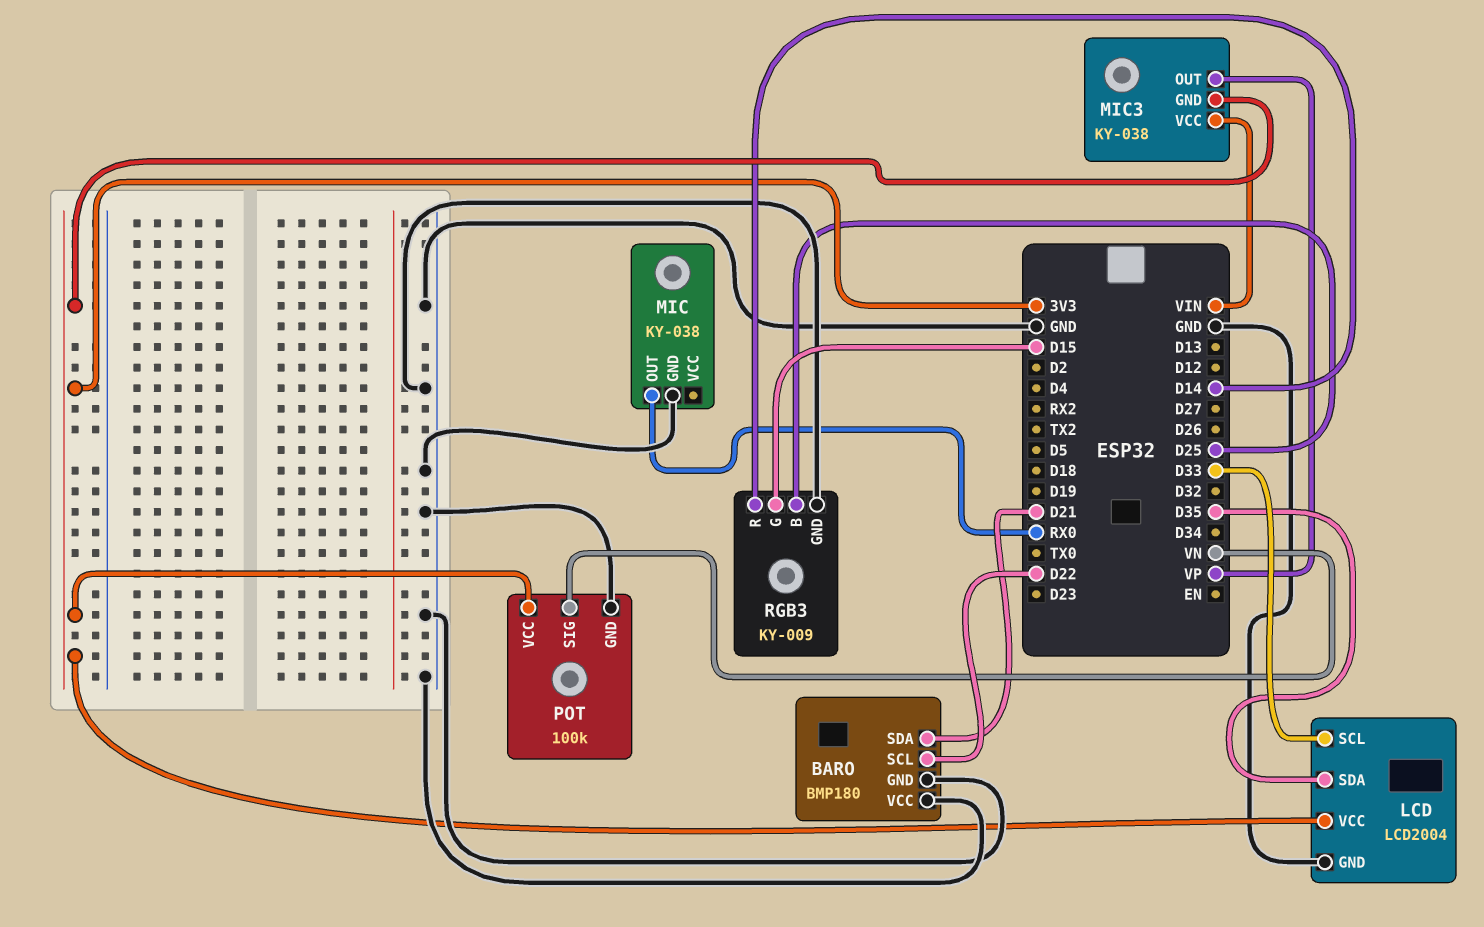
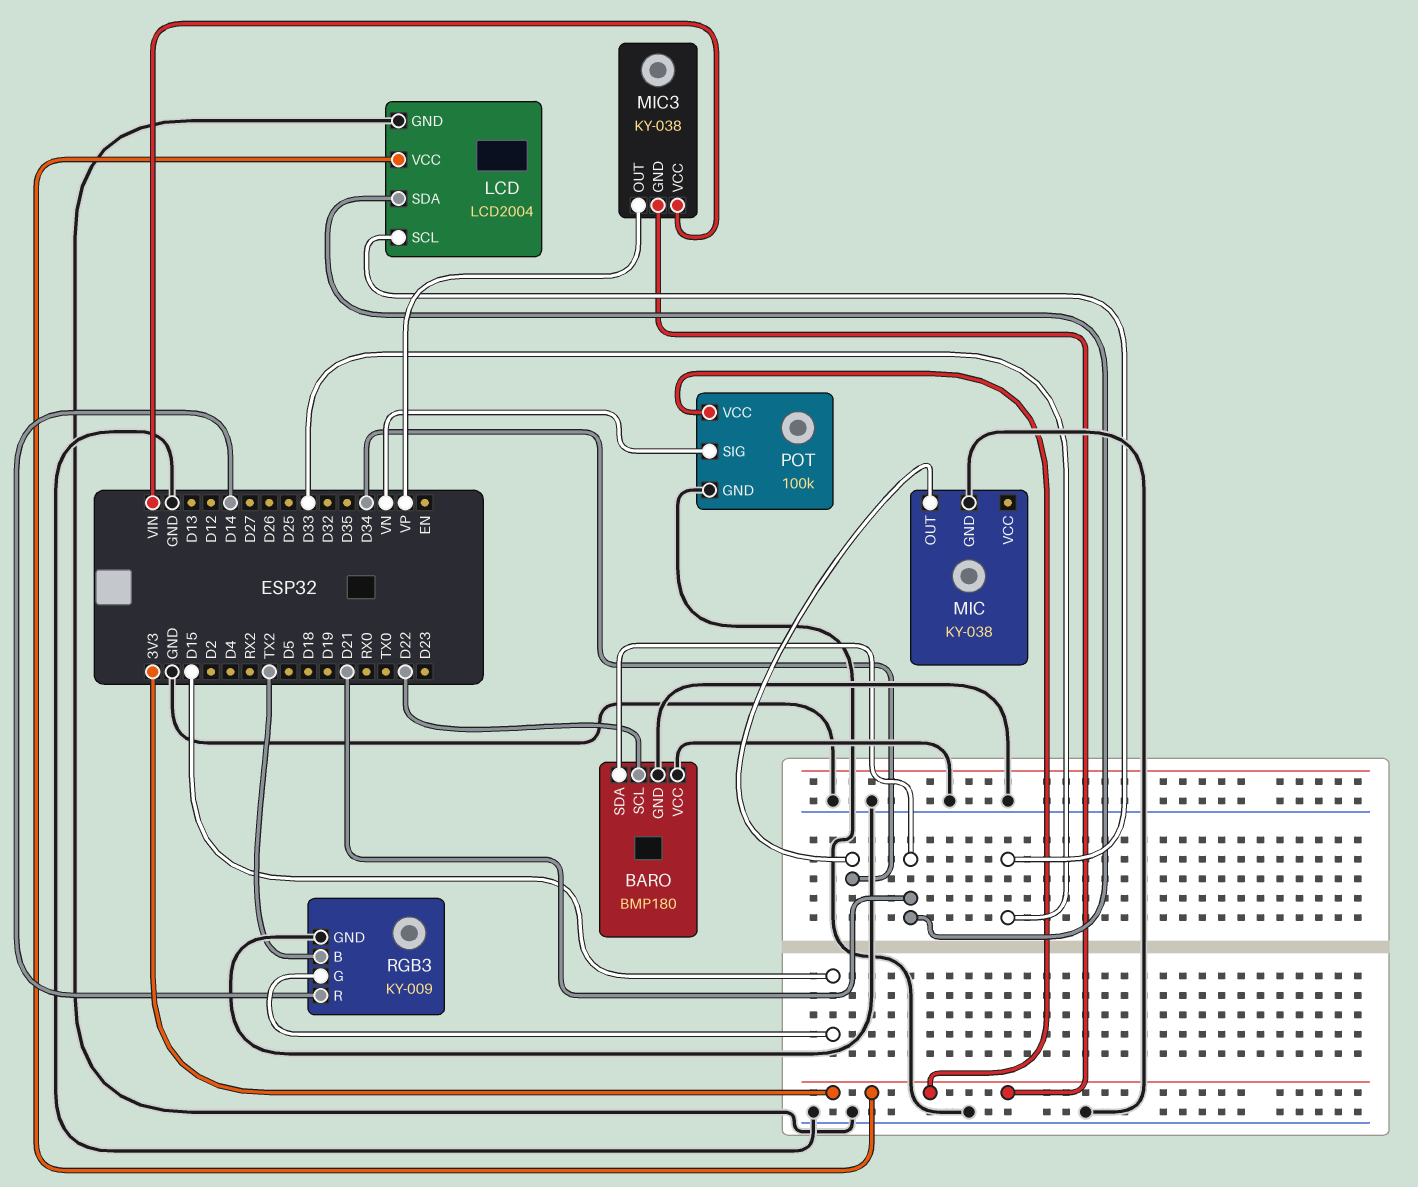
LCD pin SDA: D35 -> D21
MIC pin OUT: RX0 -> D34
RGB3 pin B: D25 -> TX2

